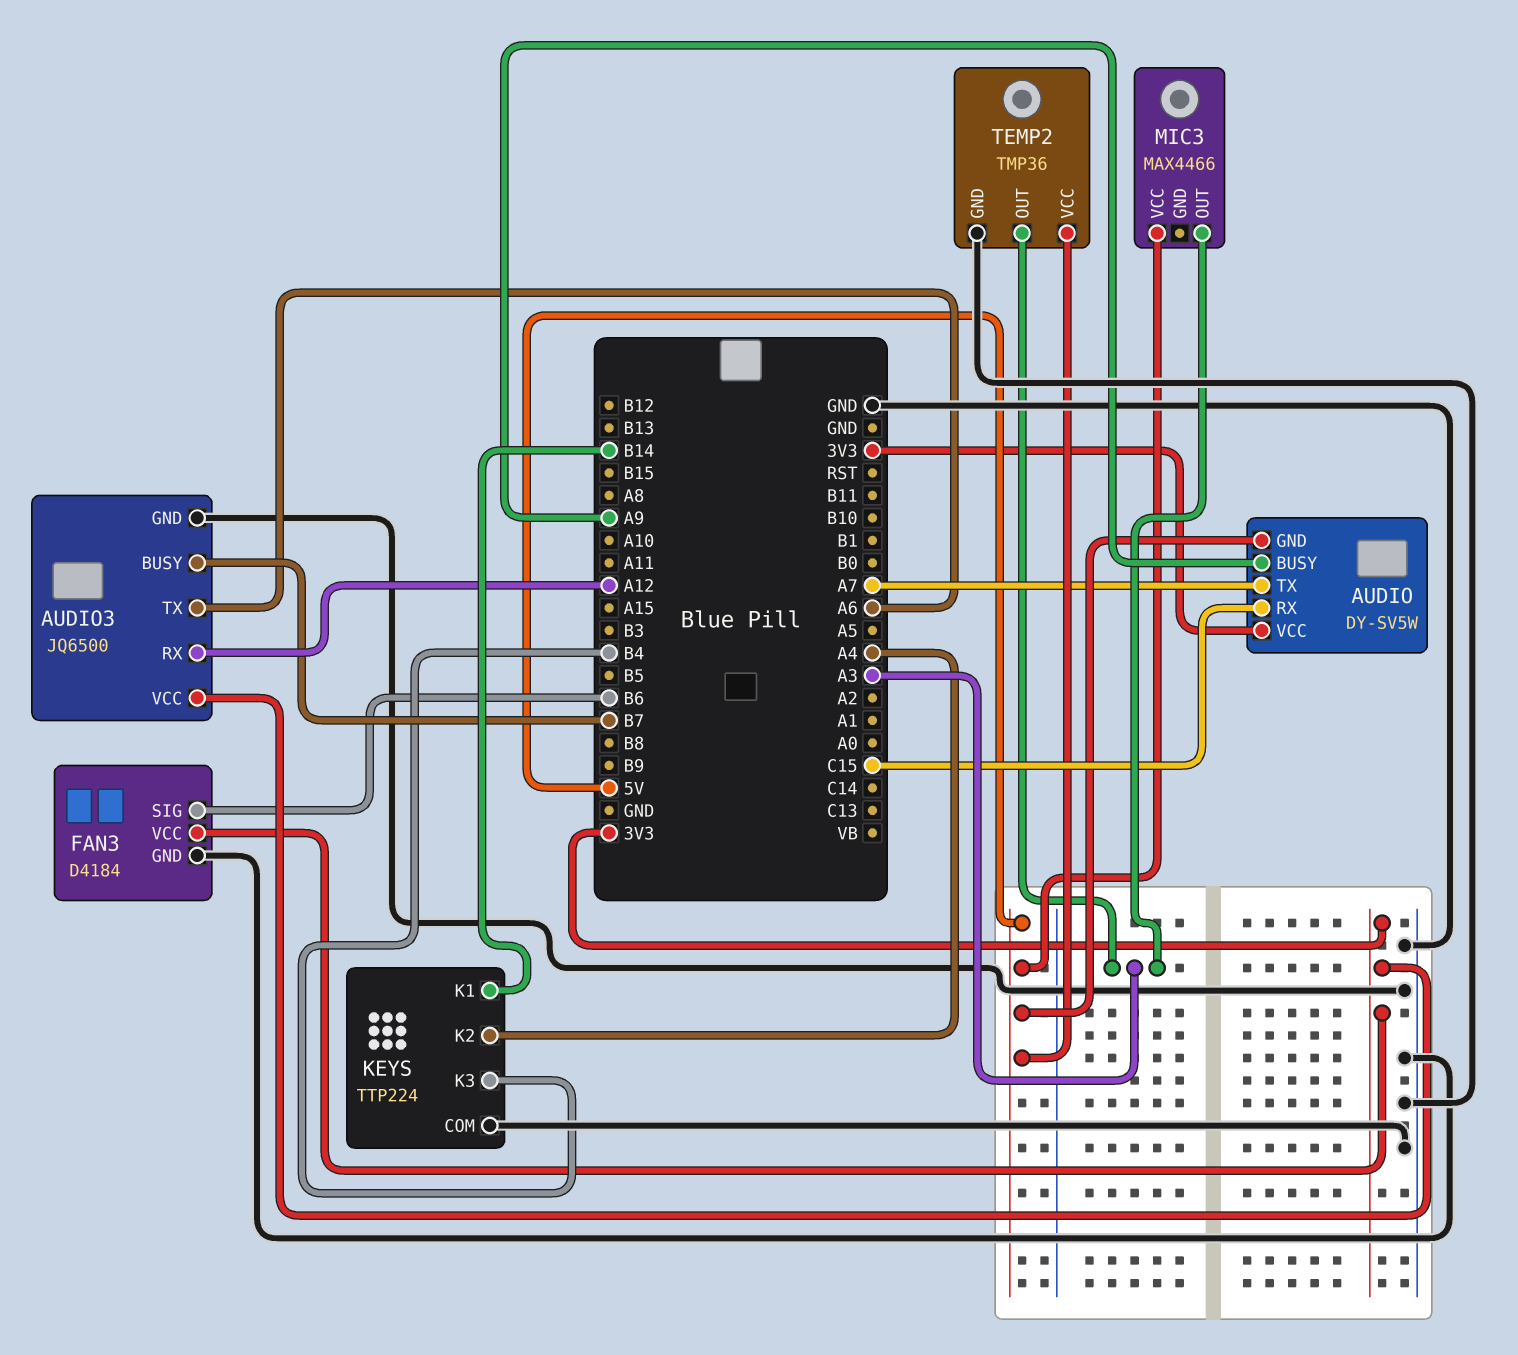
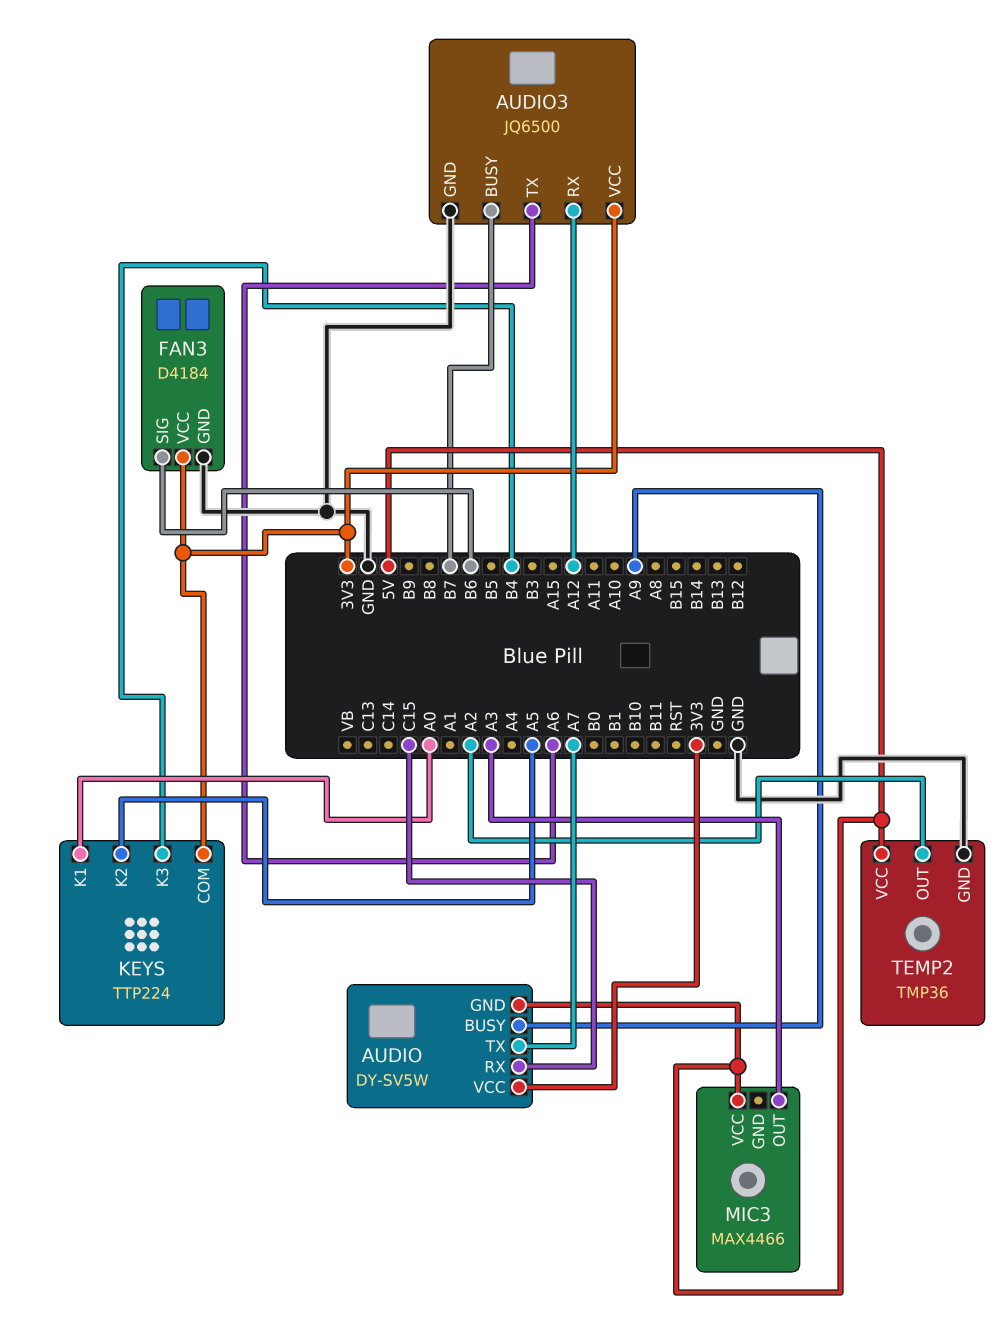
KEYS pin COM: GND -> 3V3
KEYS pin K1: B14 -> A0
KEYS pin K2: A4 -> A5
TEMP2 pin OUT: A3 -> A2

